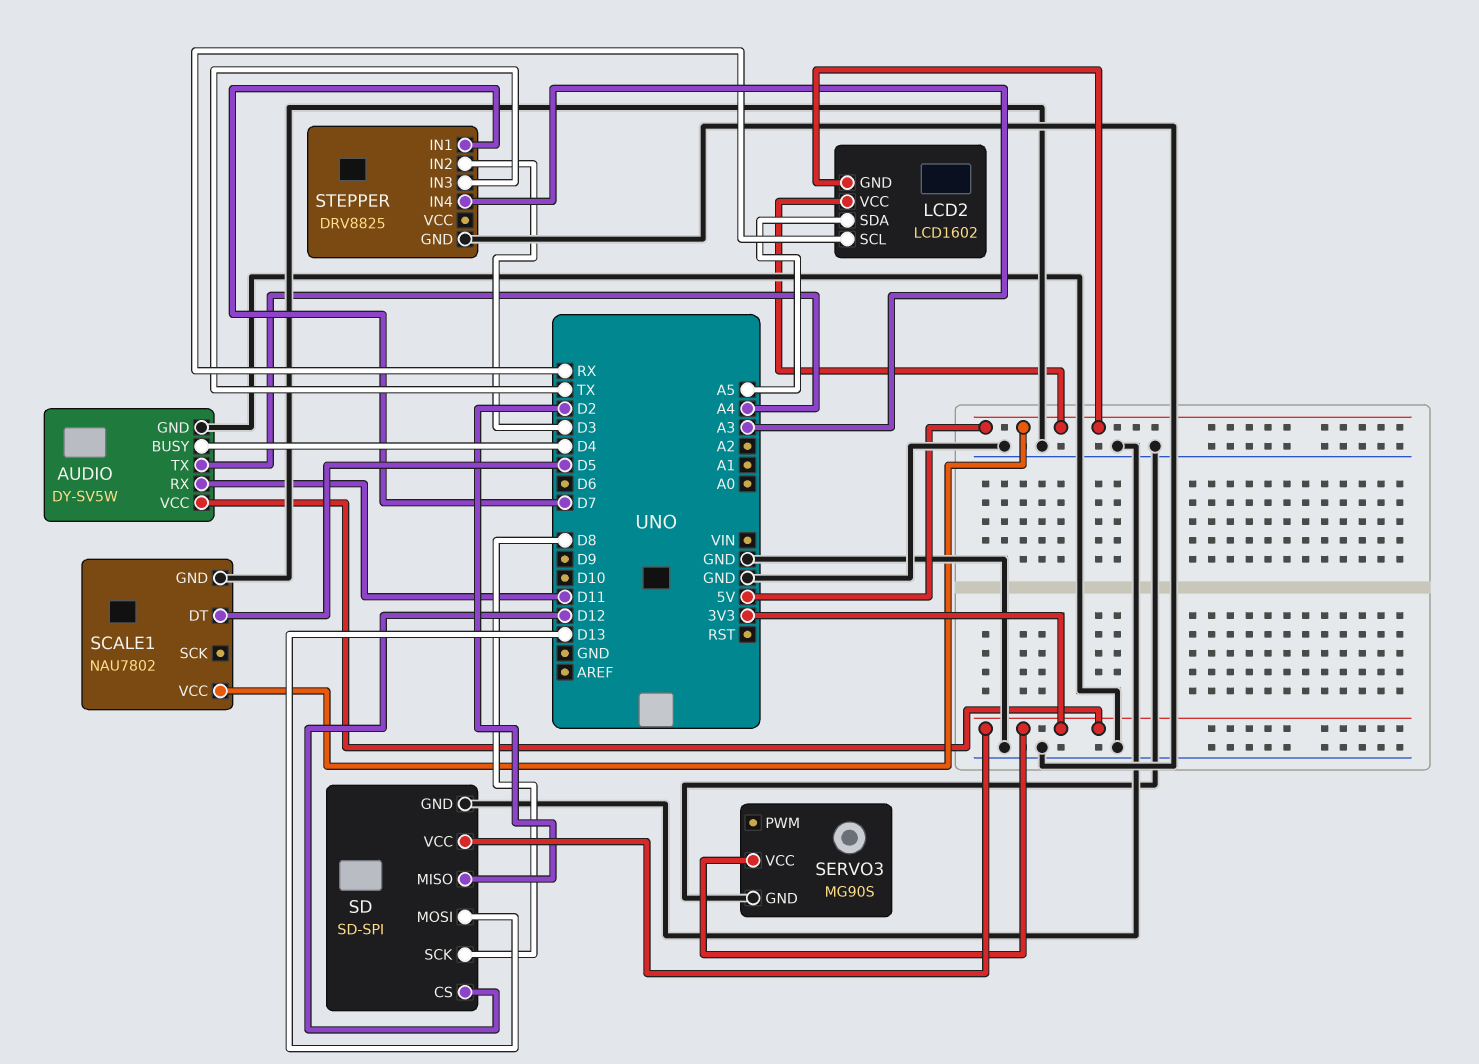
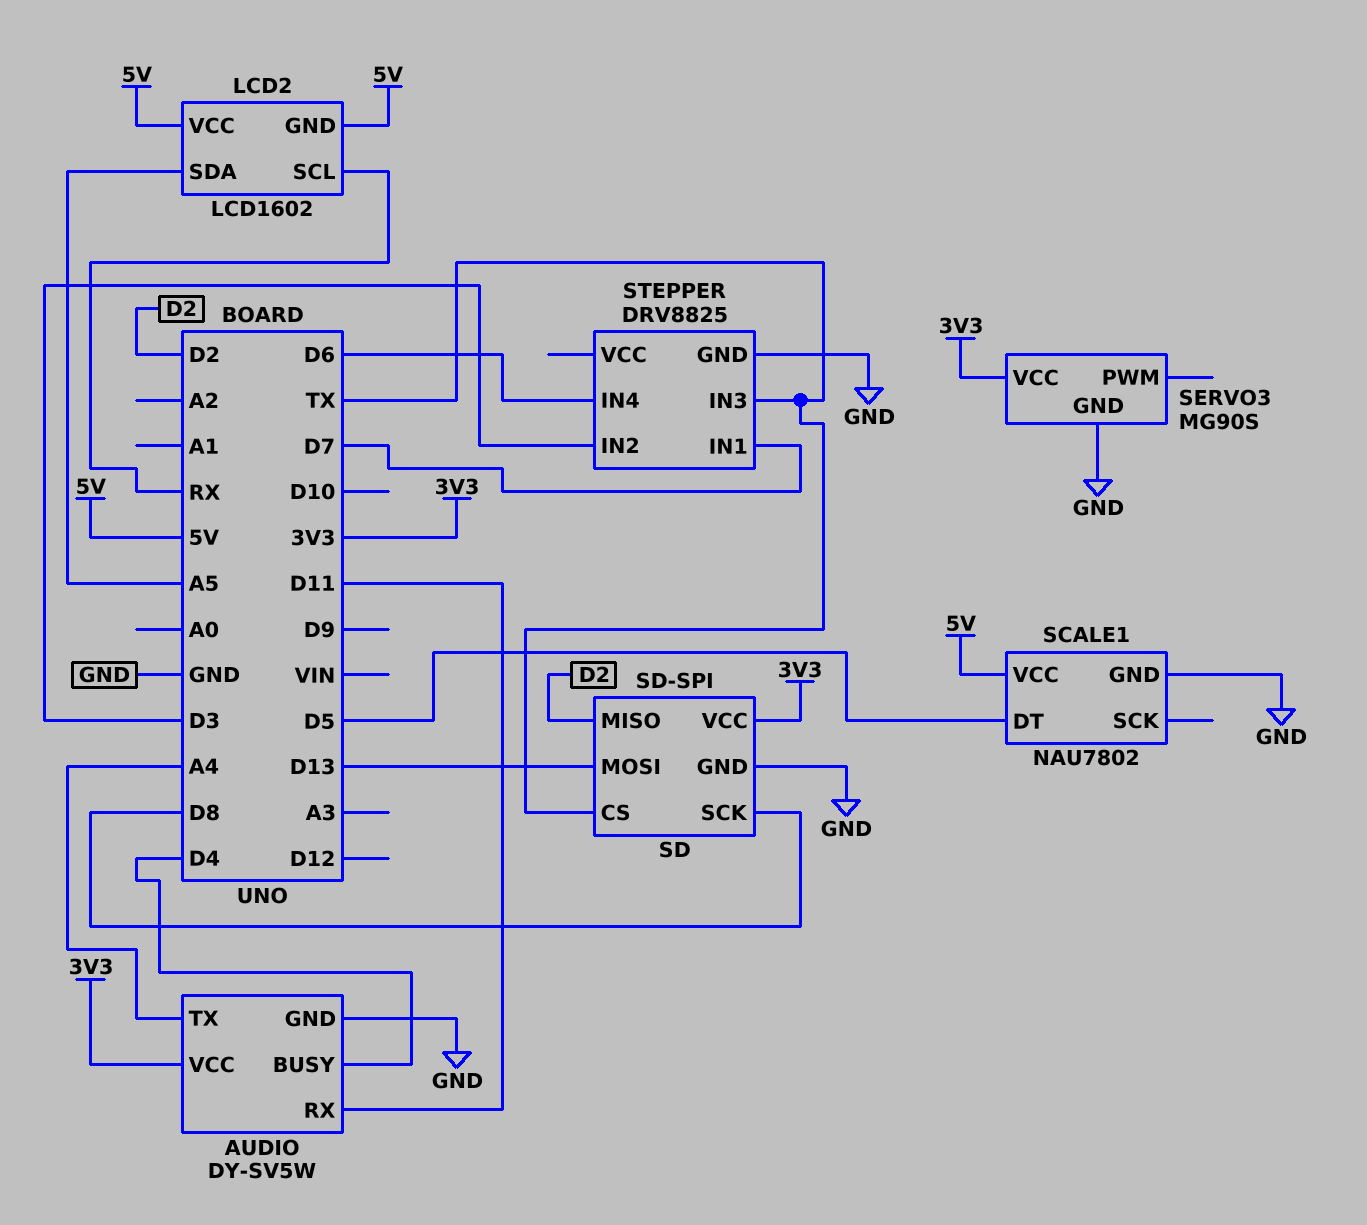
SD pin CS: D12 -> TX
STEPPER pin IN4: A3 -> D6

